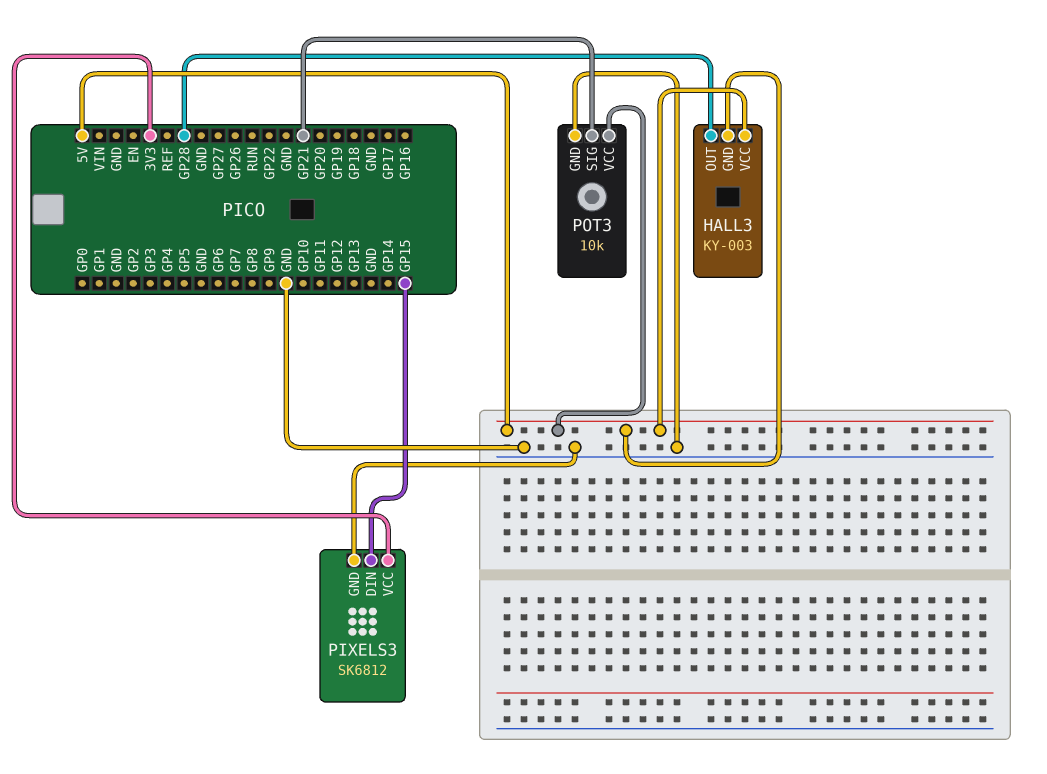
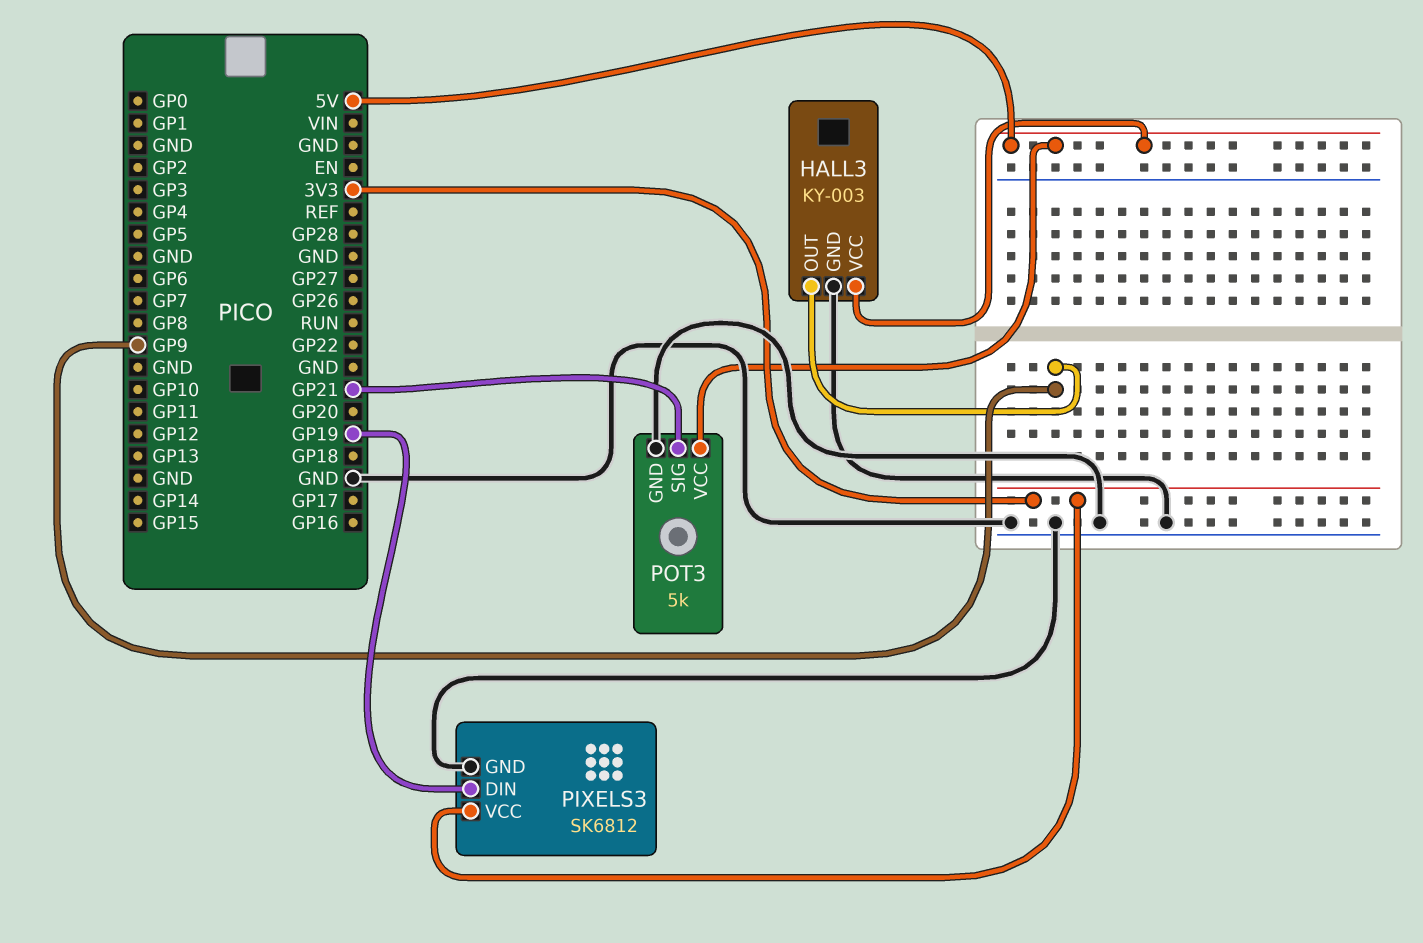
HALL3 pin GND: 5V -> GND
HALL3 pin OUT: GP28 -> GP9
PIXELS3 pin DIN: GP15 -> GP19
POT3: 10k -> 5k

